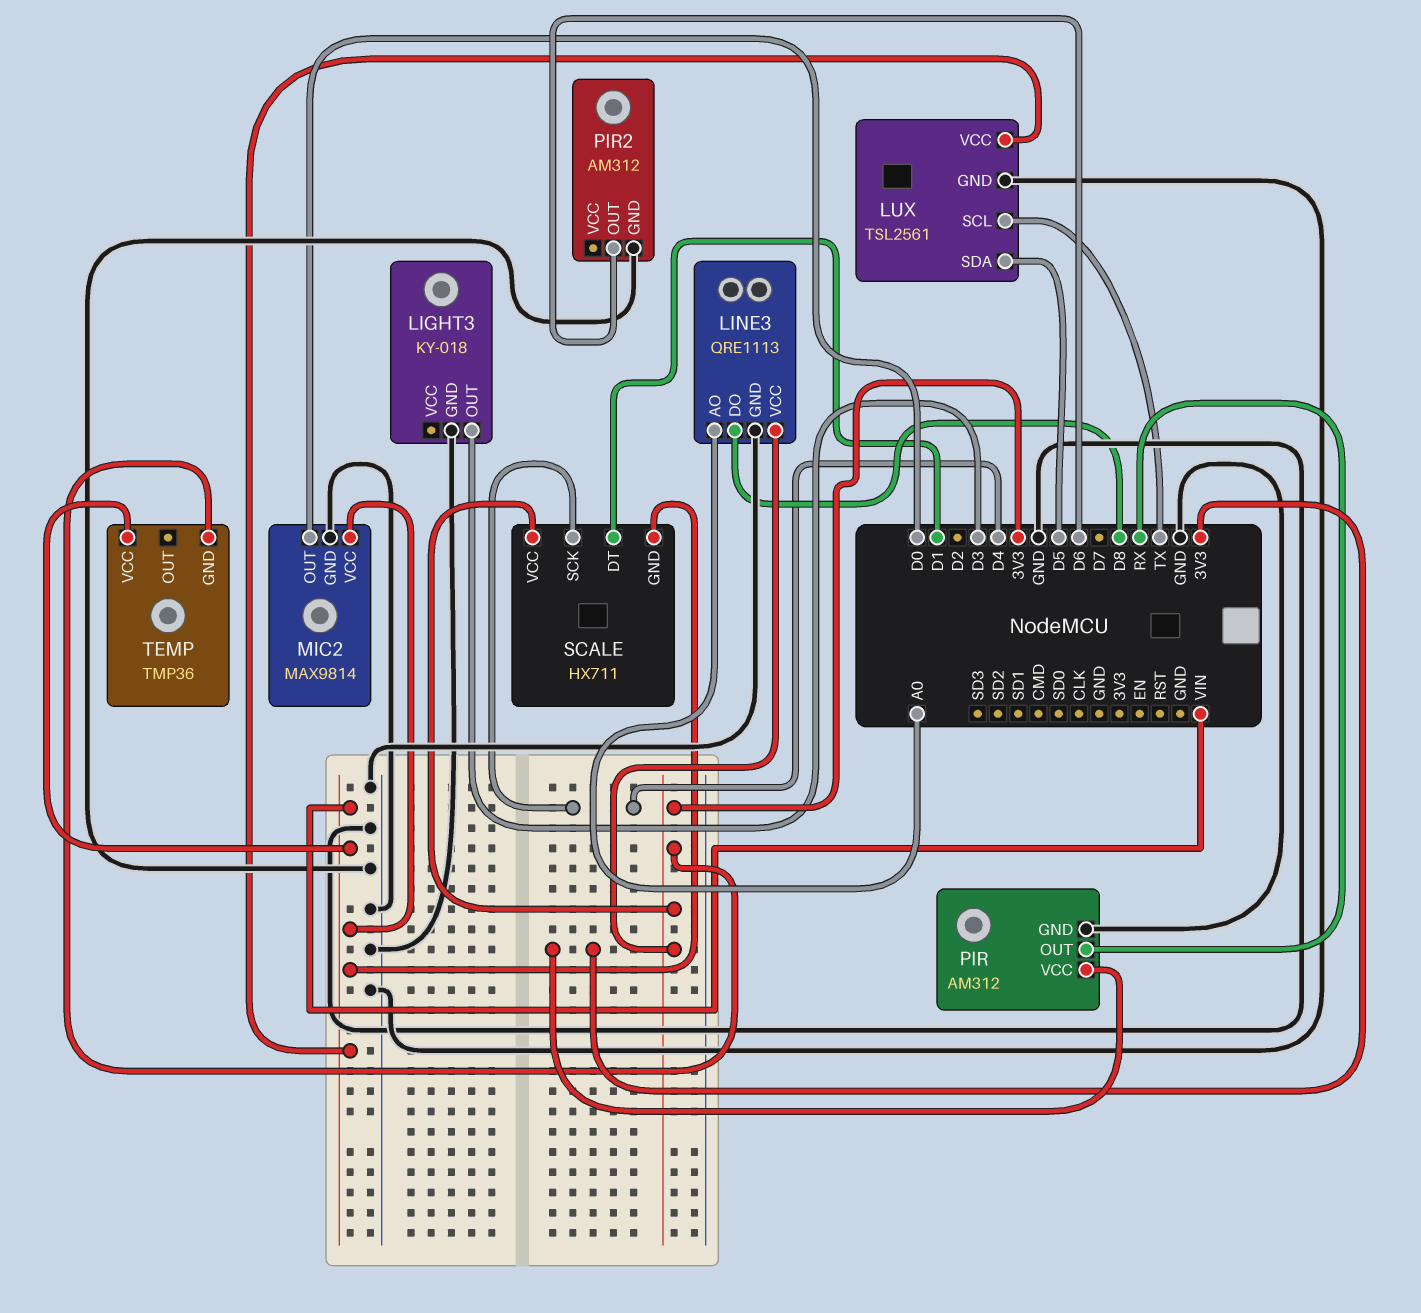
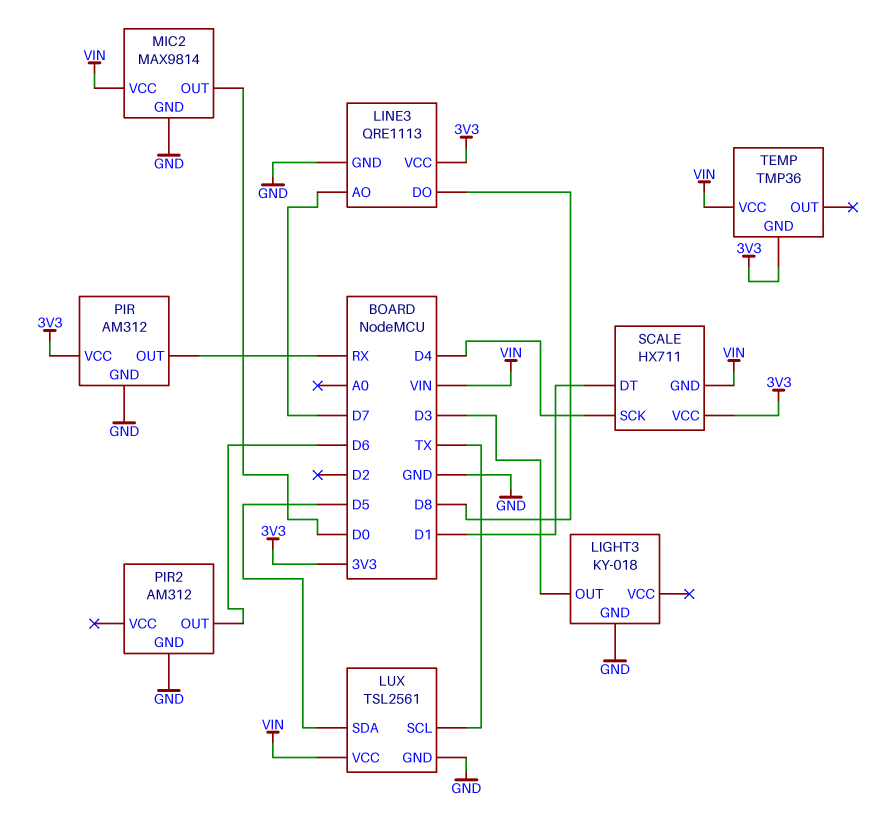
LINE3 pin AO: A0 -> D7

